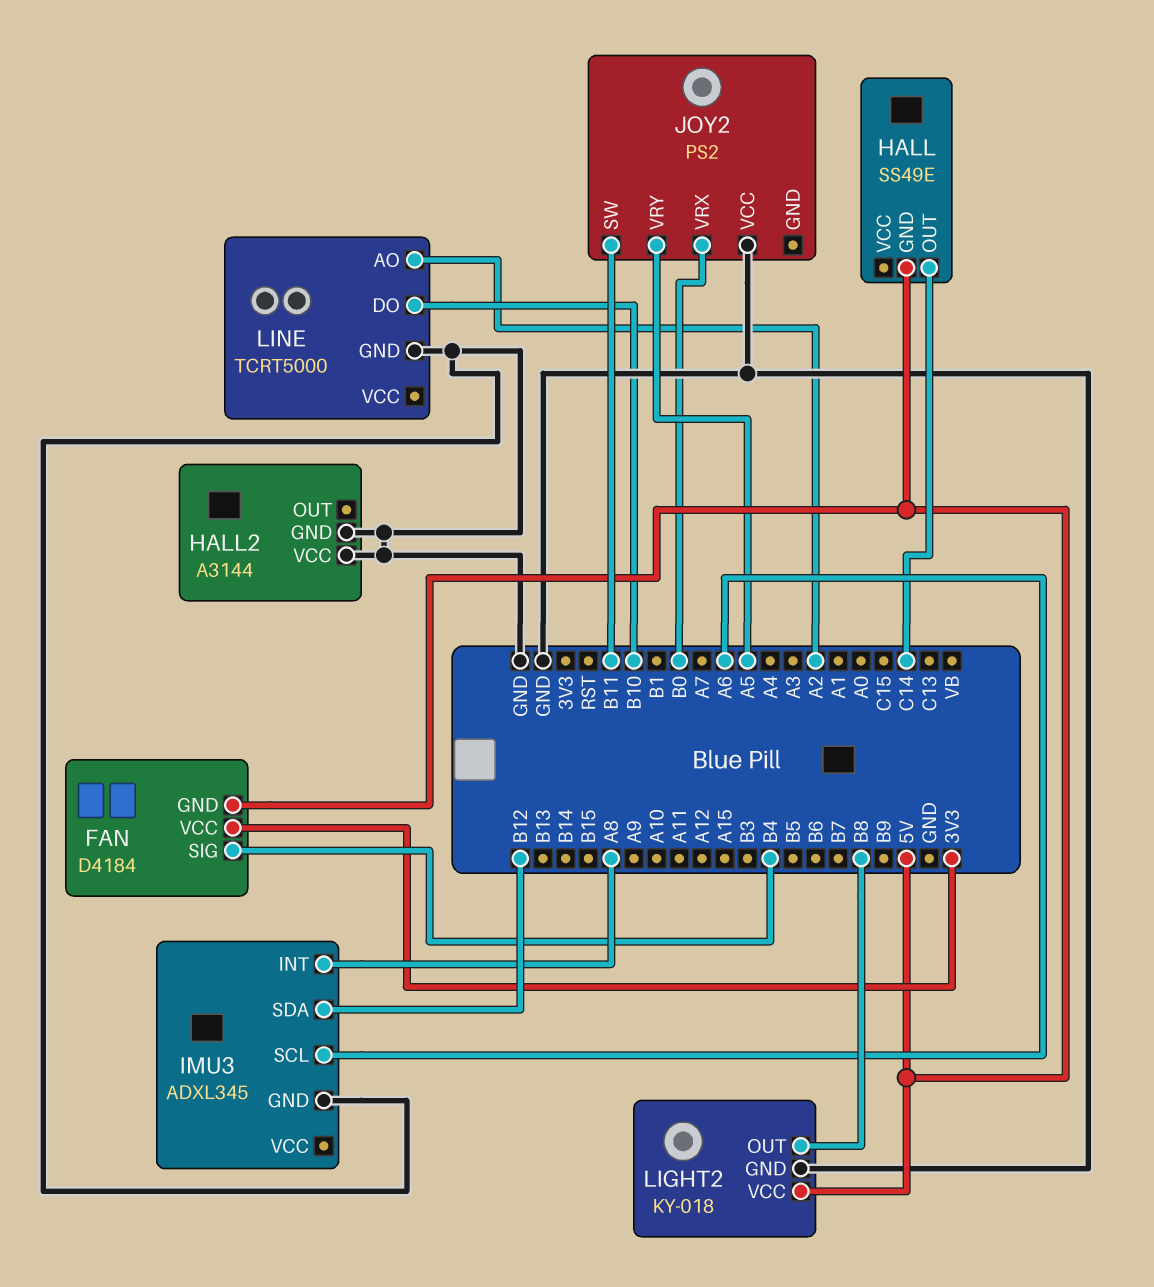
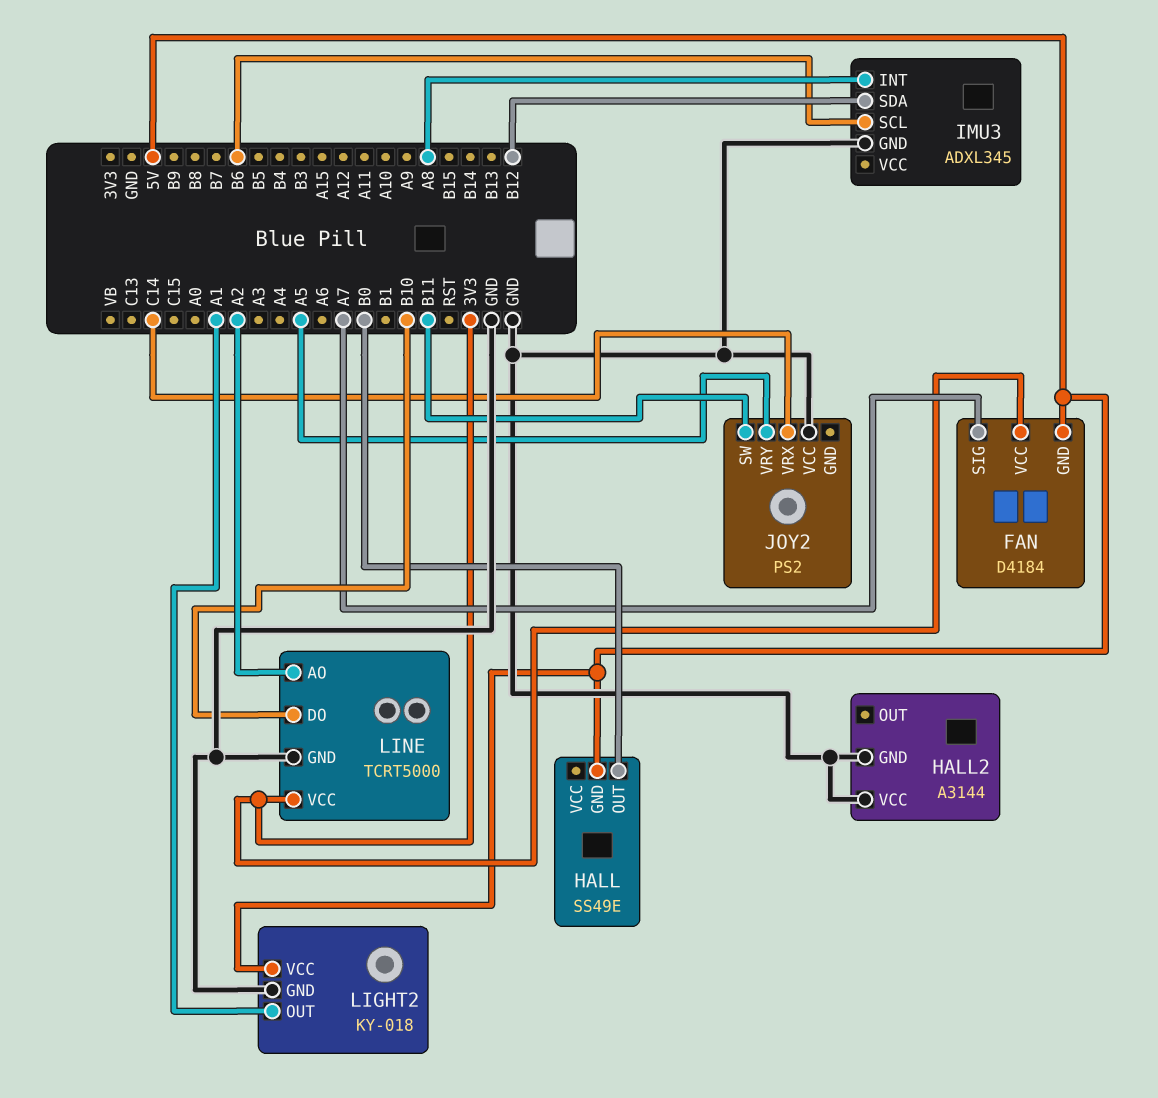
FAN pin SIG: B4 -> A7
HALL pin OUT: C14 -> B0
IMU3 pin SCL: A6 -> B6
JOY2 pin VRX: B0 -> C14
LIGHT2 pin OUT: B8 -> A1
LINE pin VCC: none -> 3V3

